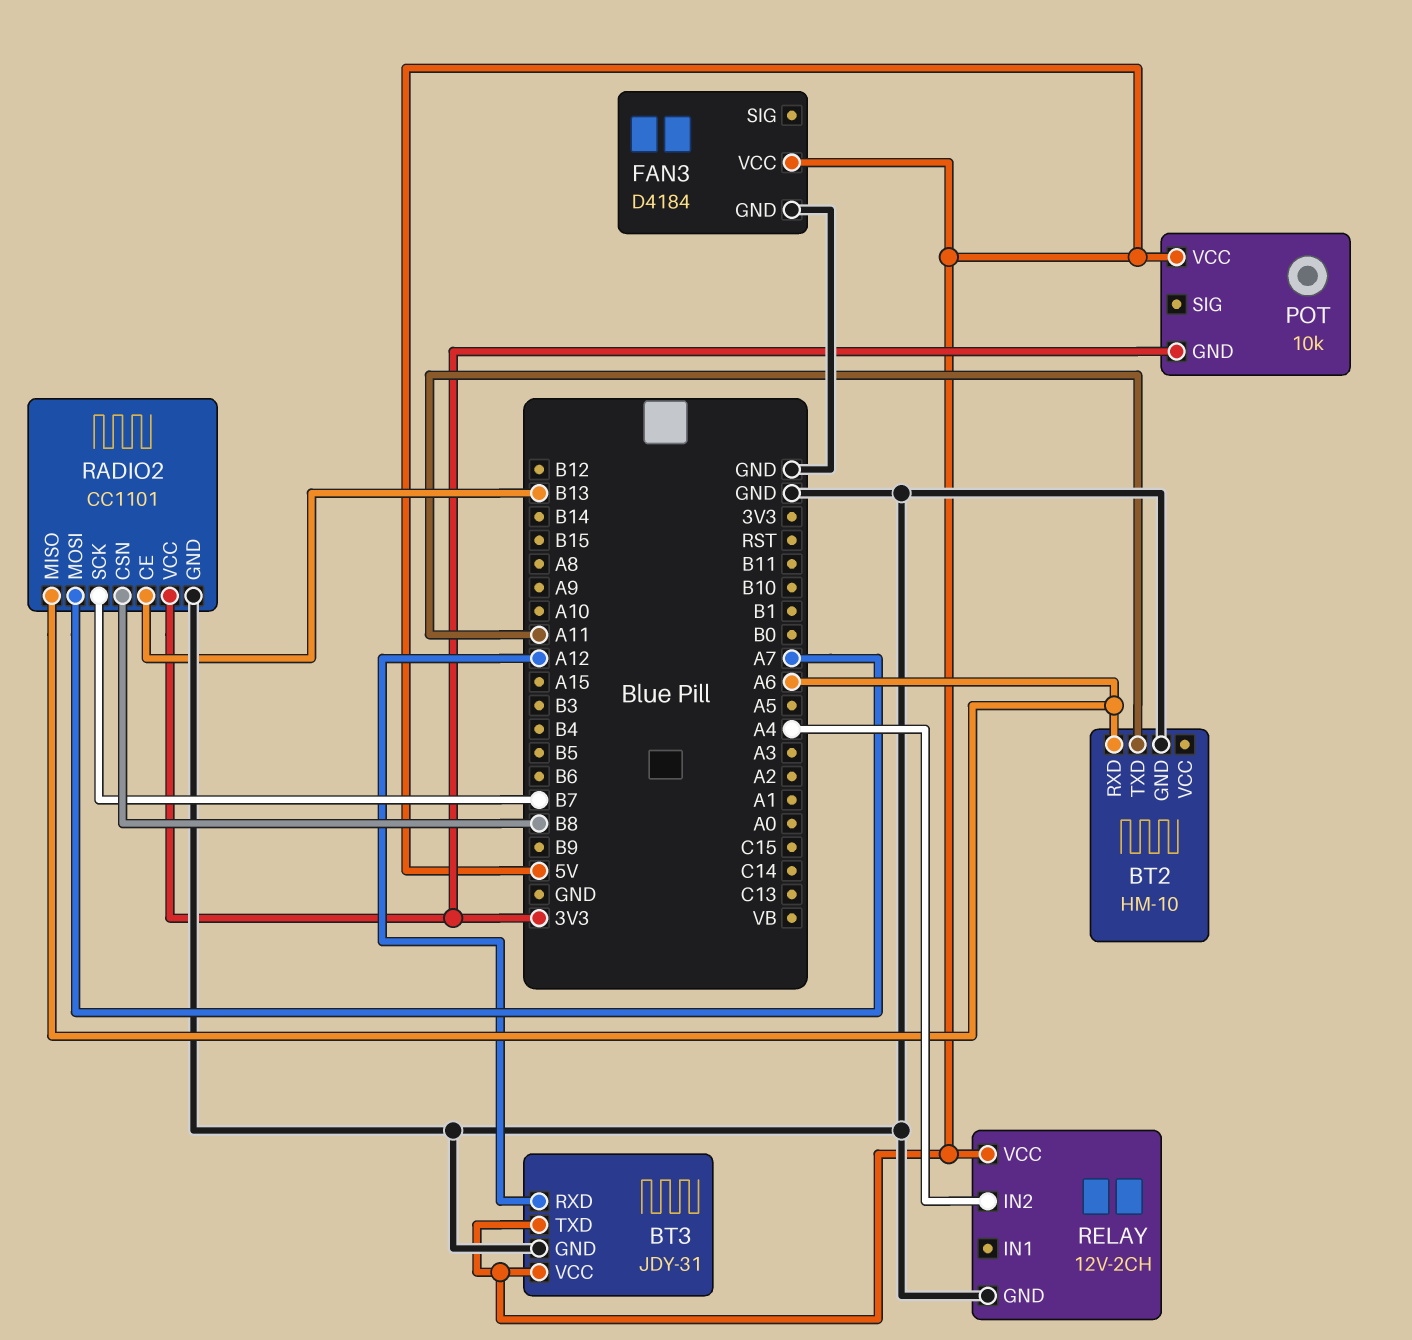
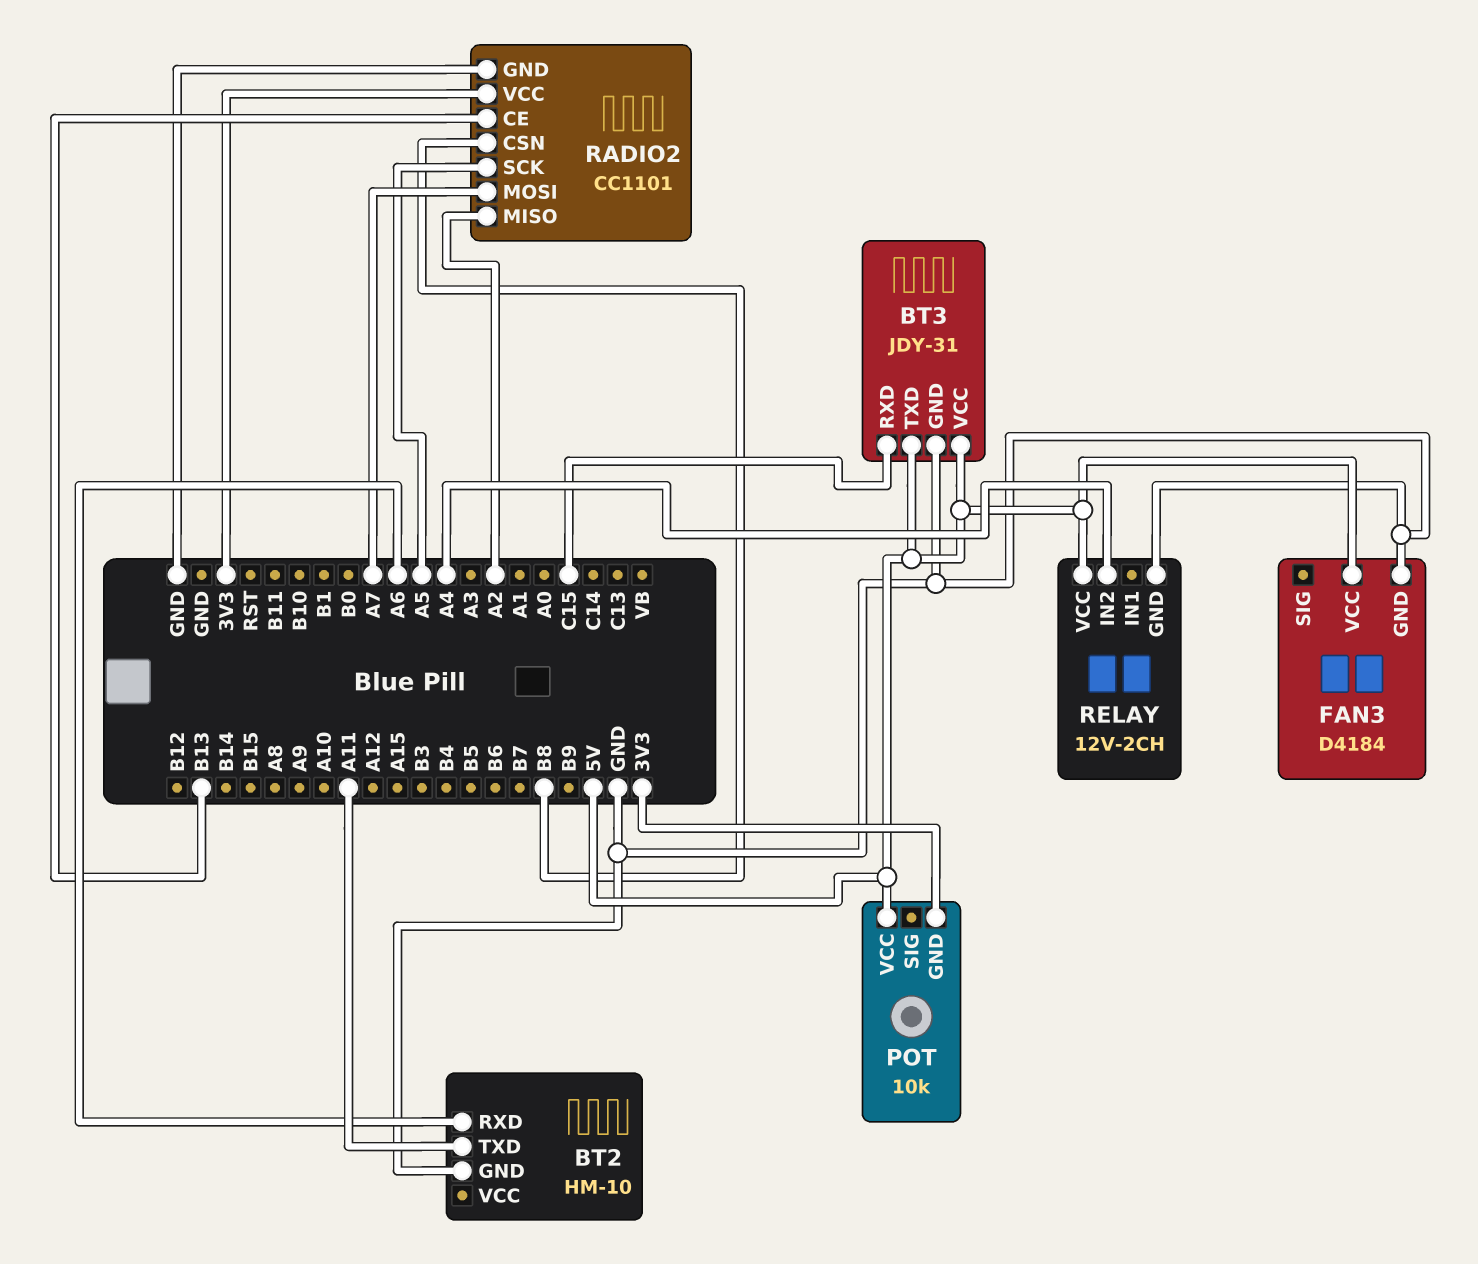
BT3 pin RXD: A12 -> C15
RADIO2 pin MISO: A6 -> A2
RADIO2 pin SCK: B7 -> A5

